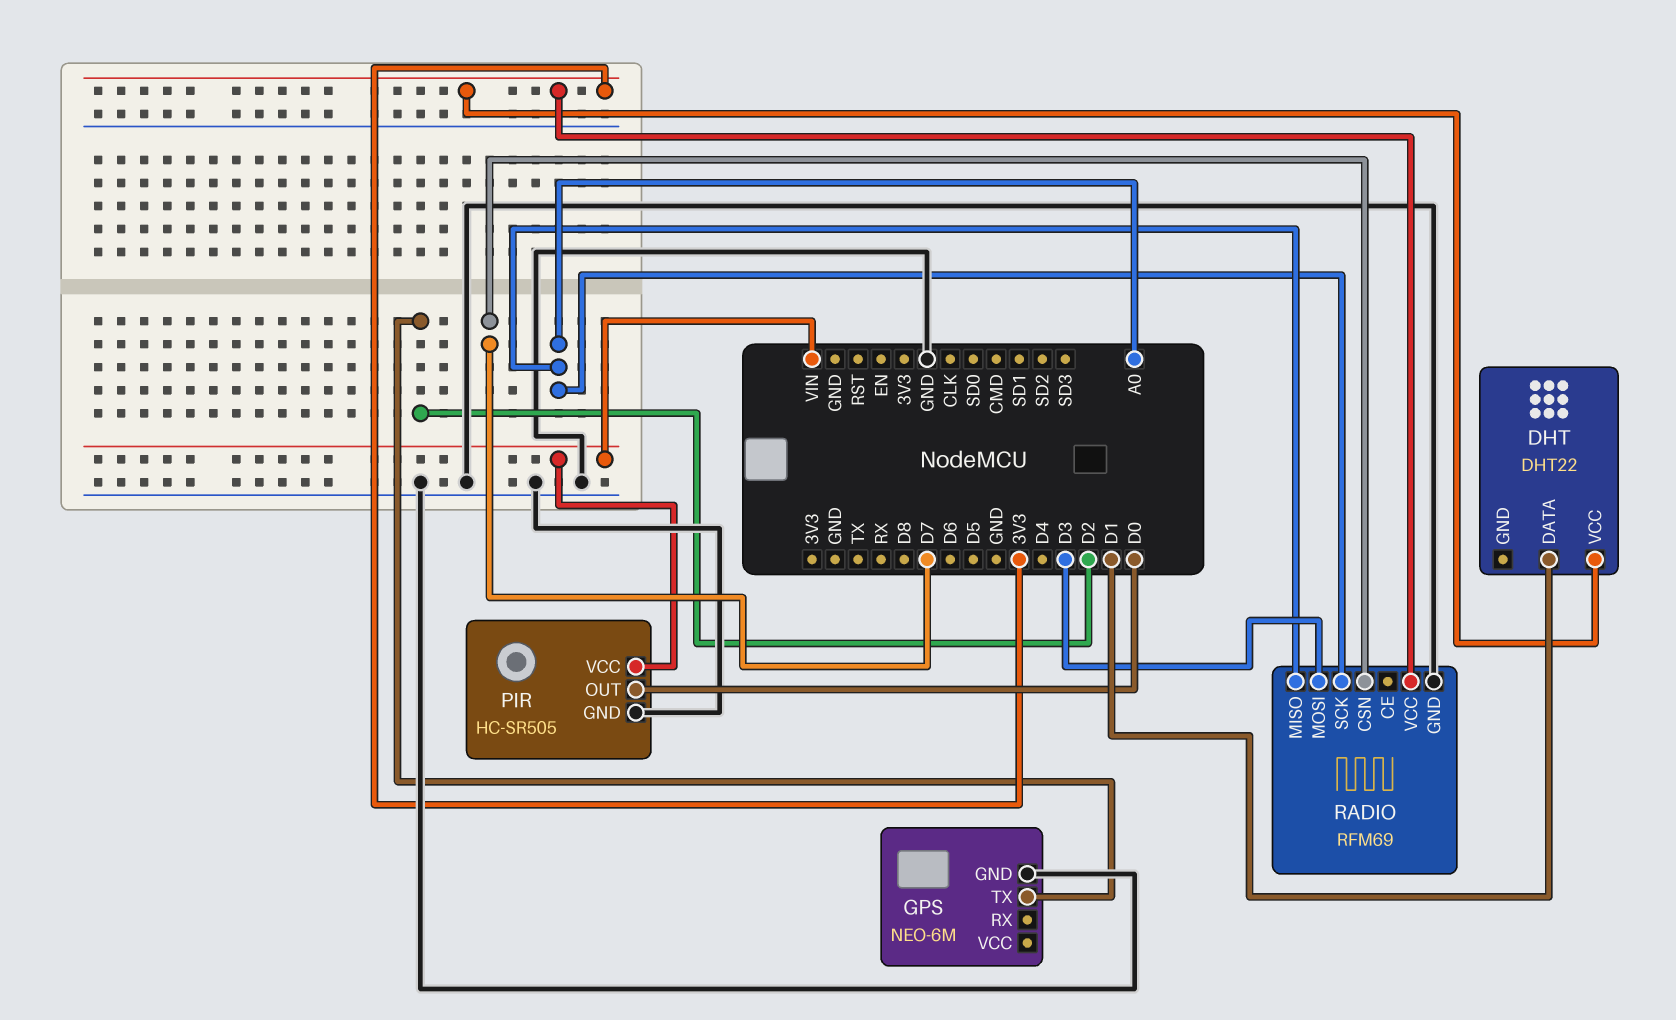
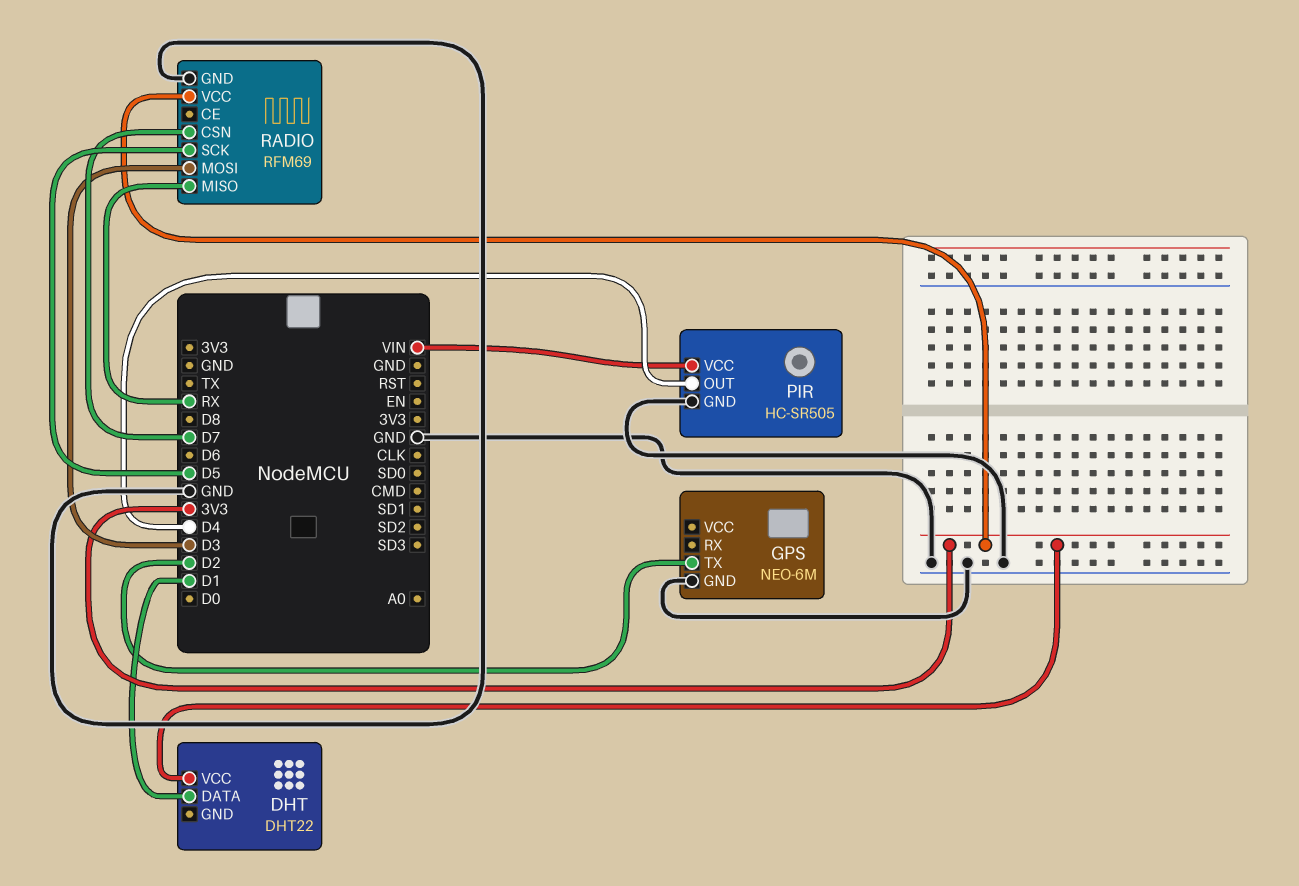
PIR pin OUT: D0 -> D4
RADIO pin MISO: A0 -> RX
RADIO pin SCK: A0 -> D5

